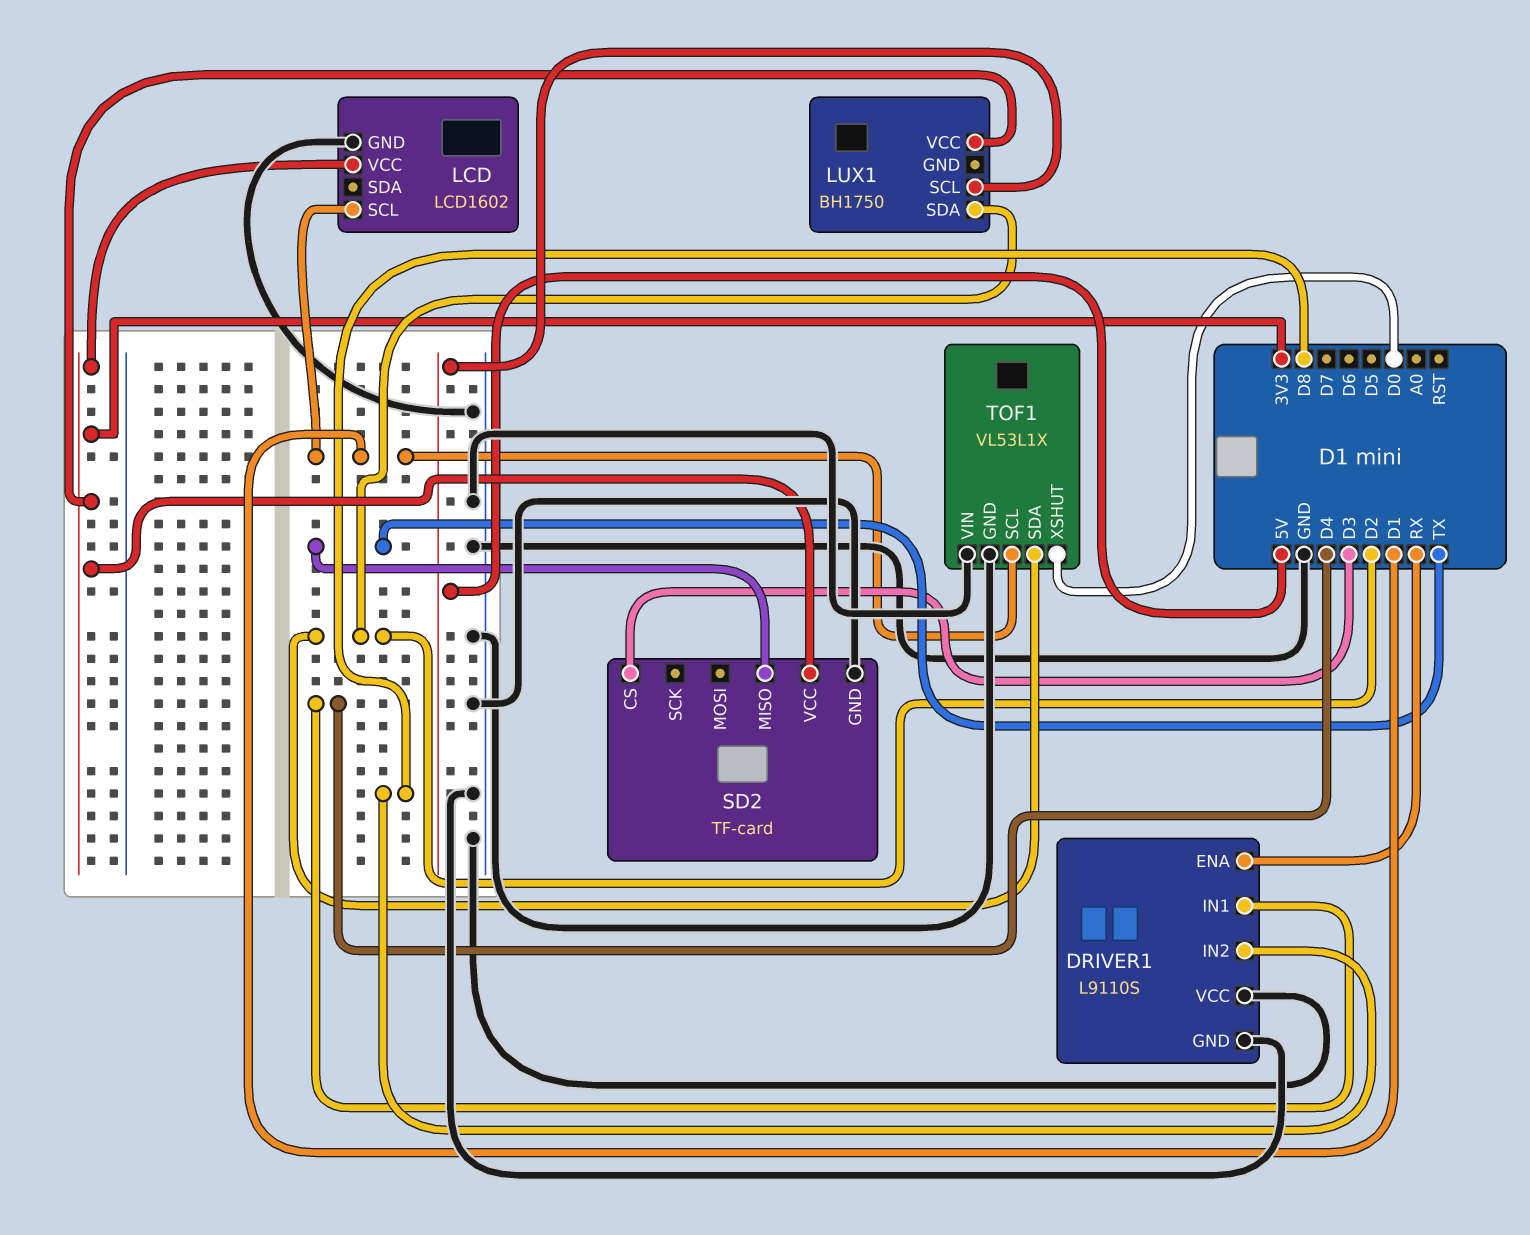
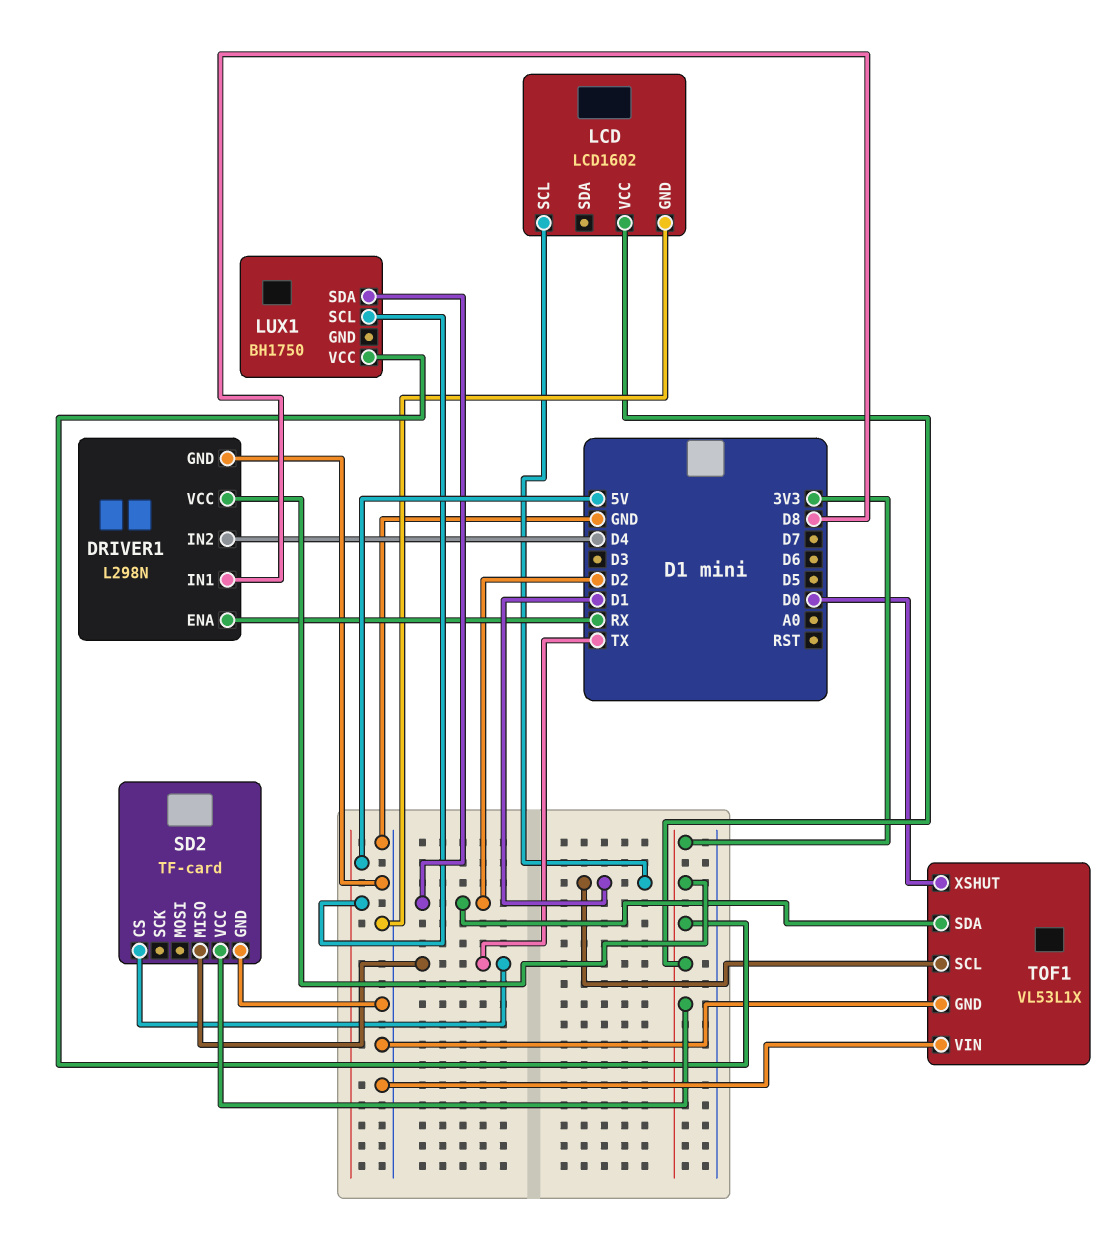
DRIVER1: L9110S -> L298N
DRIVER1 pin IN1: D4 -> D8
DRIVER1 pin IN2: D8 -> D4
DRIVER1 pin VCC: GND -> 3V3
SD2 pin CS: D3 -> TX

